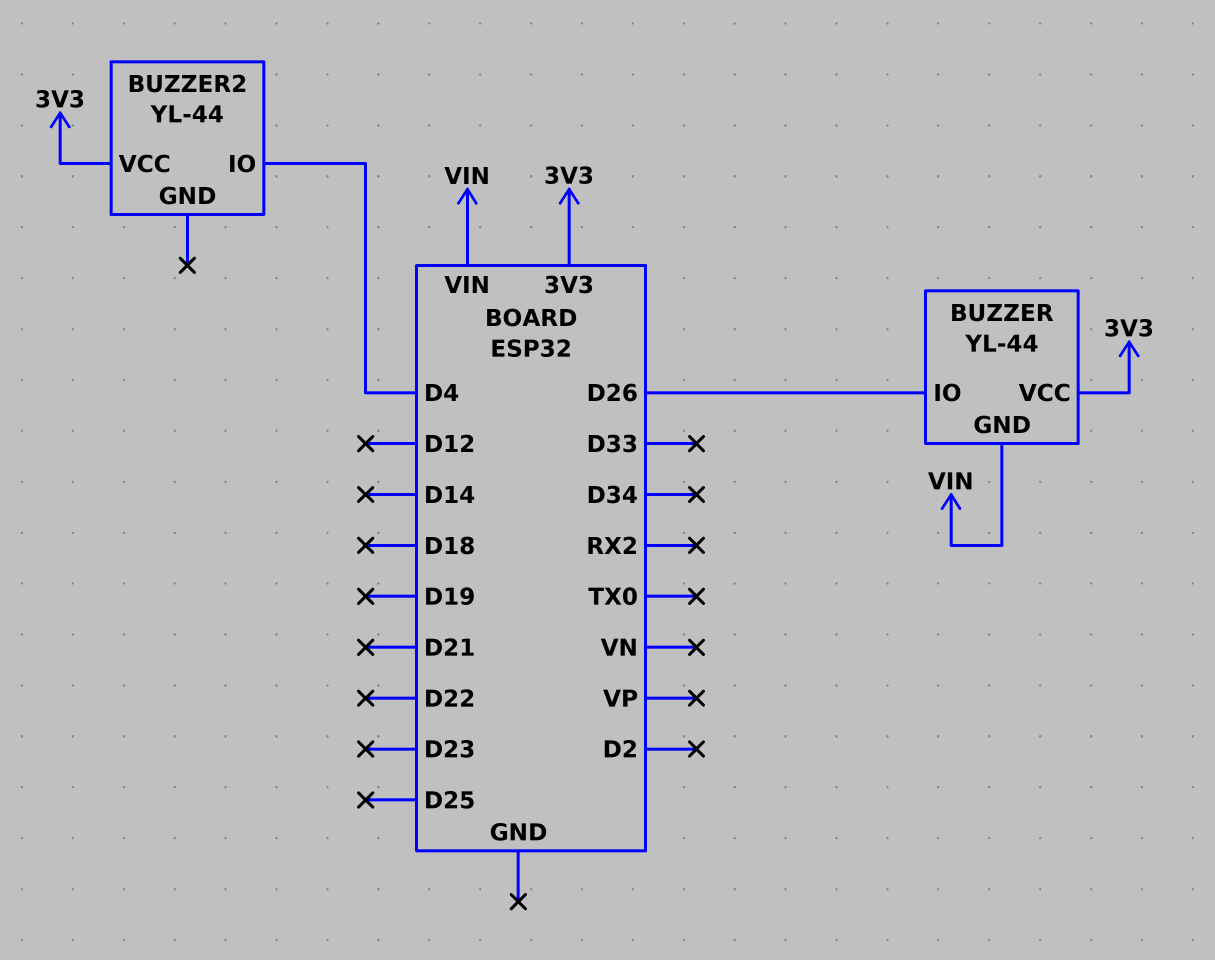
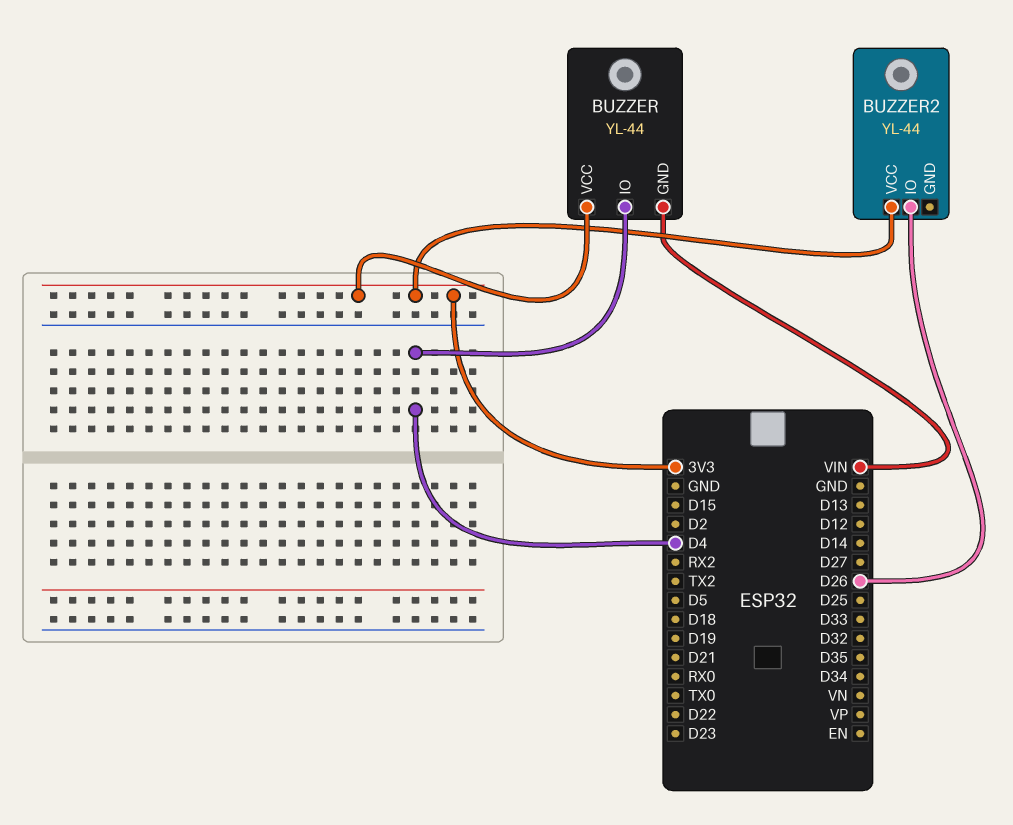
BUZZER pin IO: D26 -> D4
BUZZER2 pin IO: D4 -> D26

